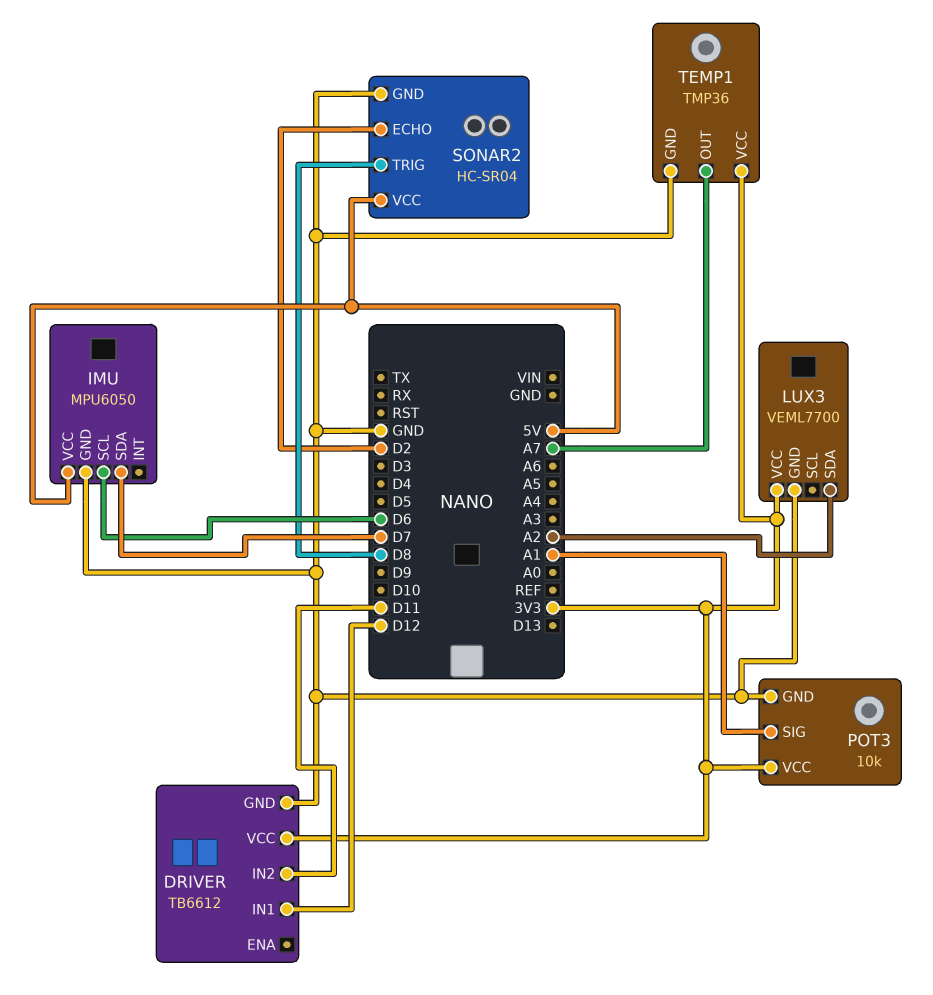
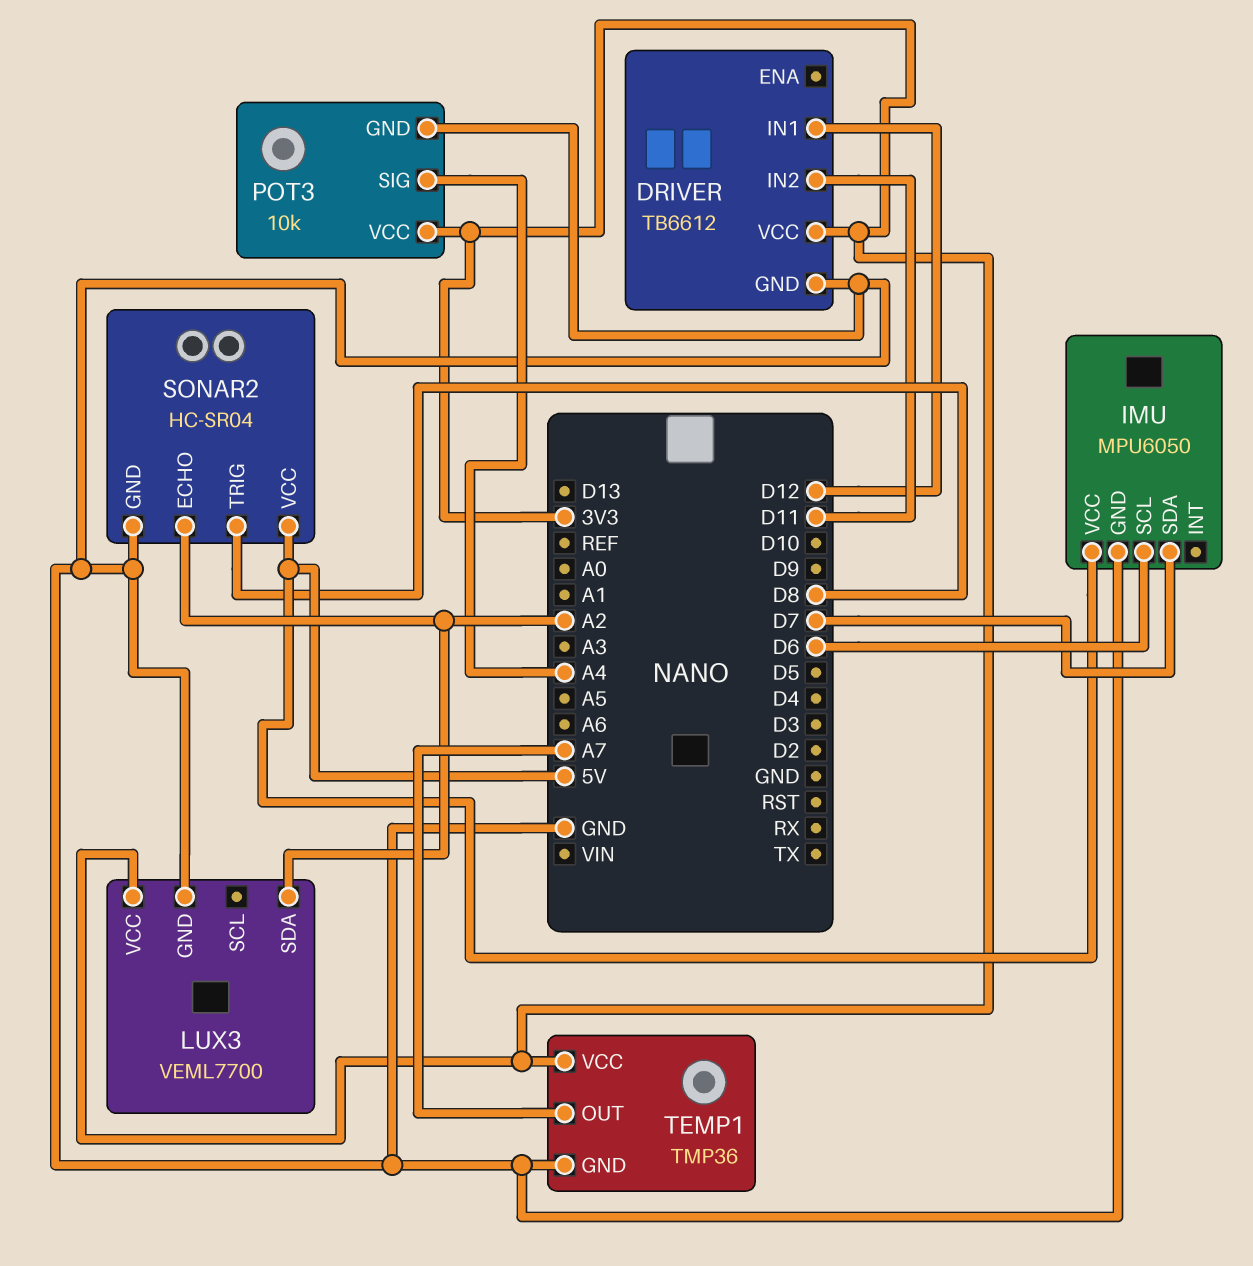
POT3 pin SIG: A1 -> A4
SONAR2 pin ECHO: D2 -> A2

